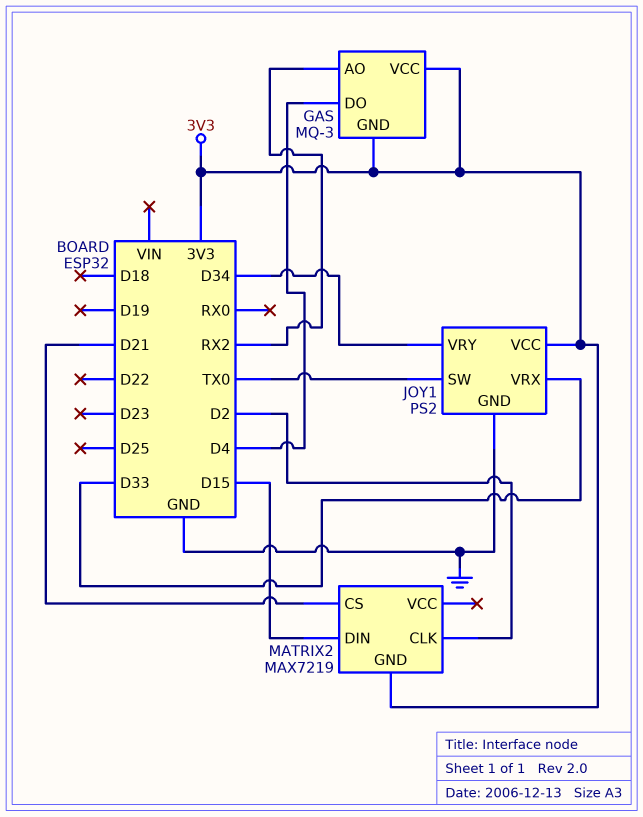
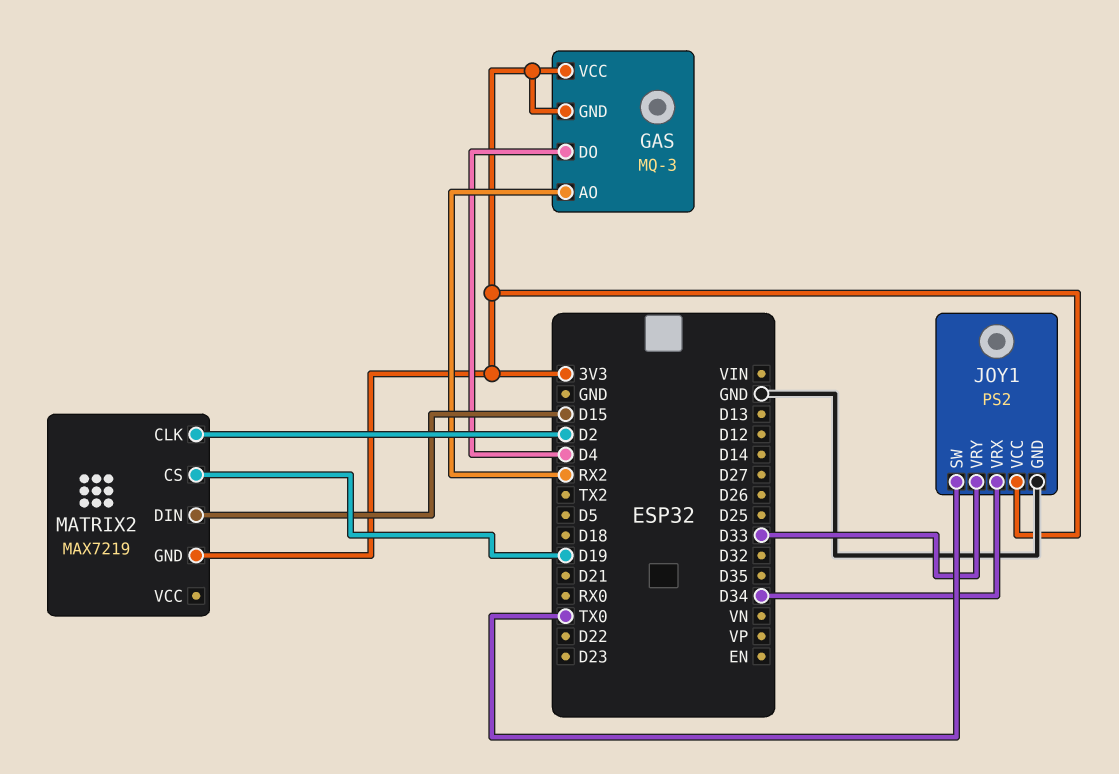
JOY1 pin VRX: D33 -> D34
JOY1 pin VRY: D34 -> D33
MATRIX2 pin CS: D21 -> D19

